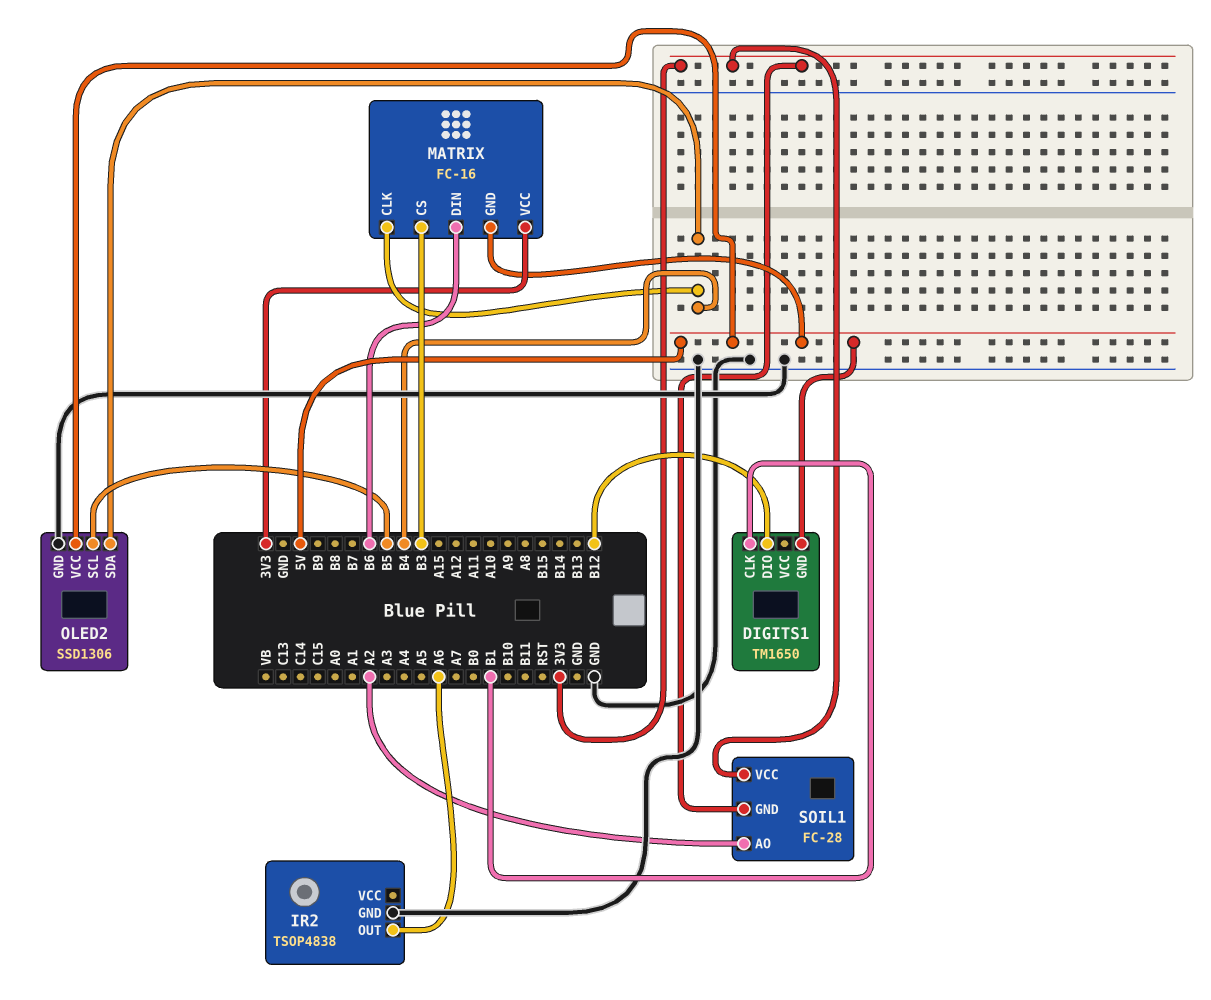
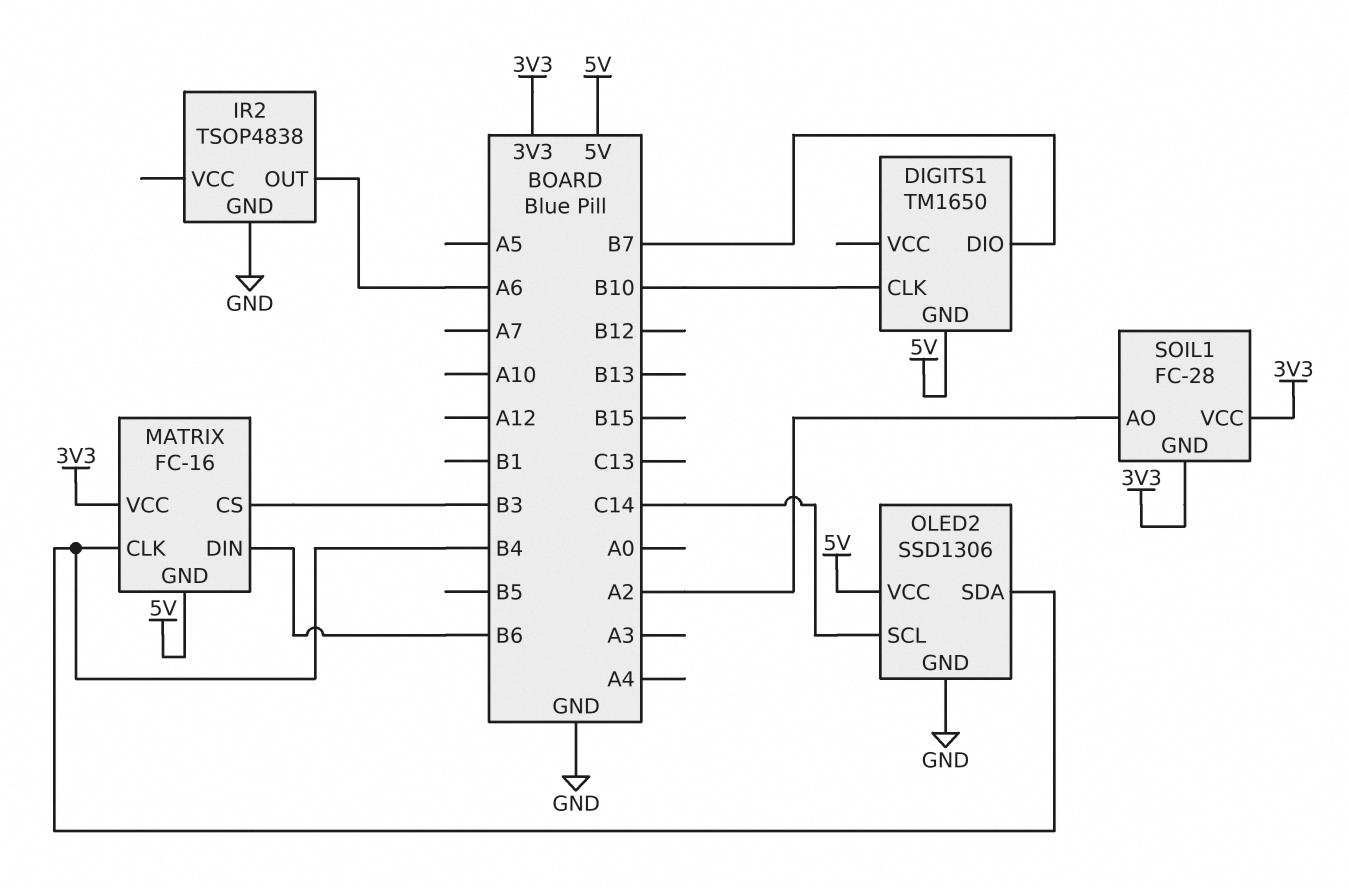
DIGITS1 pin CLK: B1 -> B10
DIGITS1 pin DIO: B12 -> B7
OLED2 pin SCL: B5 -> C14

